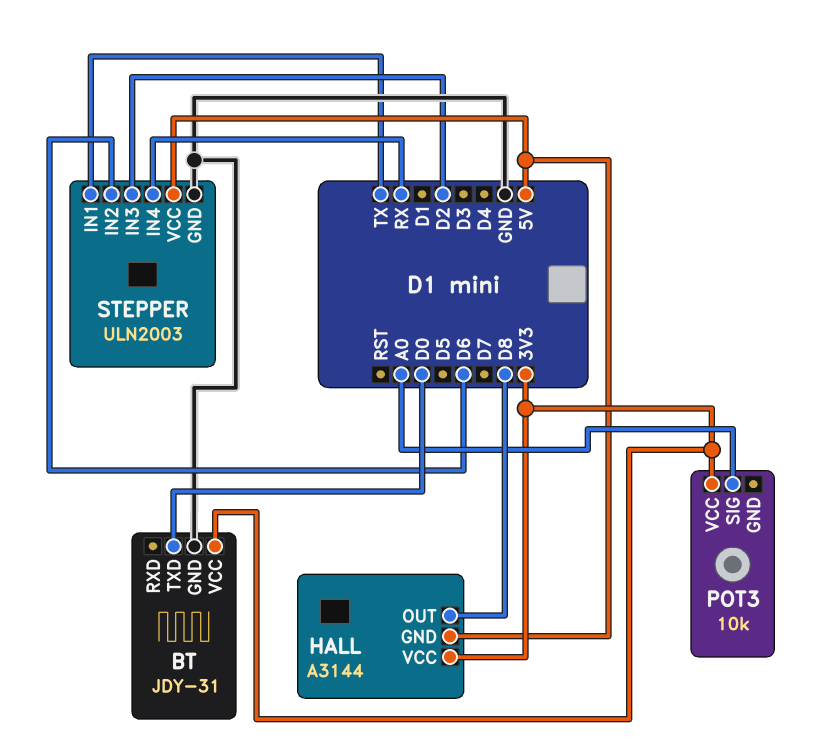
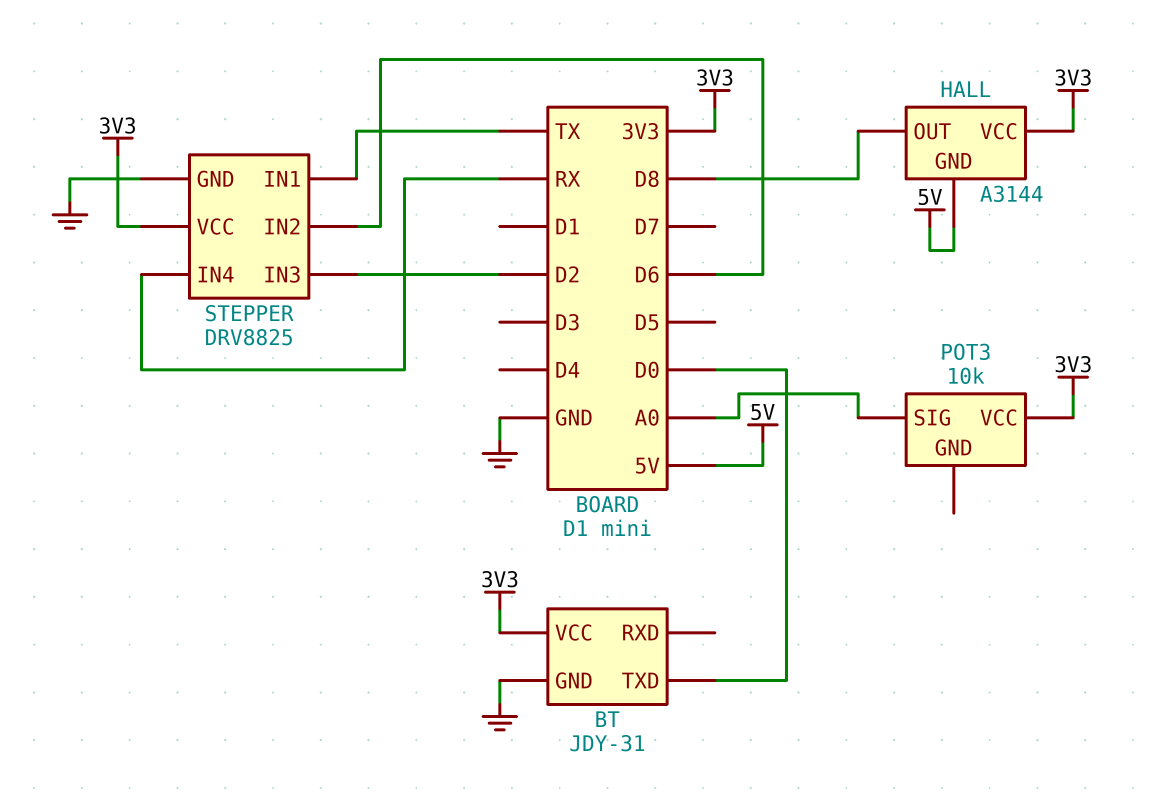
STEPPER: ULN2003 -> DRV8825
STEPPER pin VCC: 5V -> 3V3

